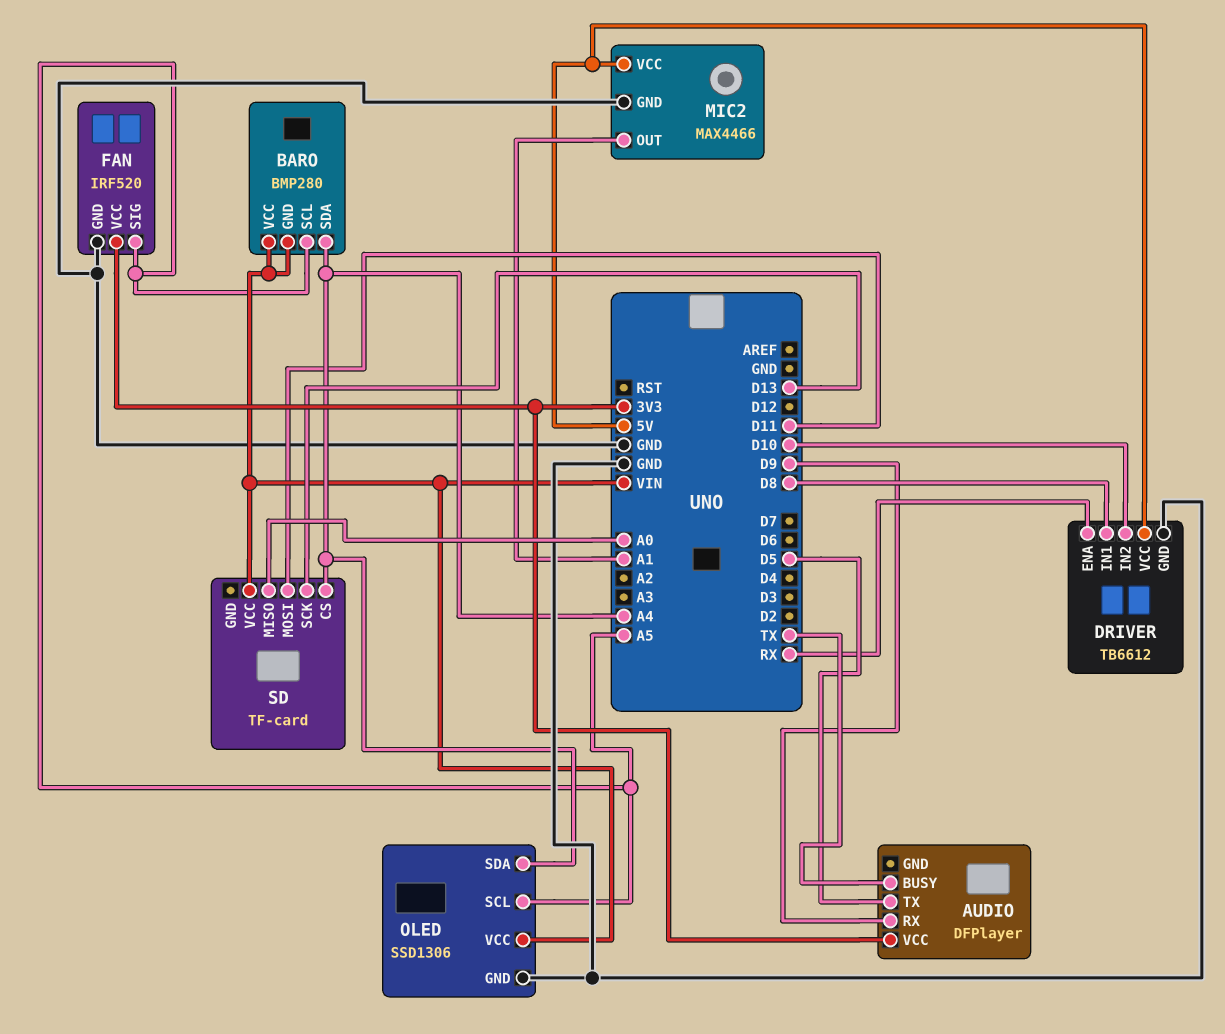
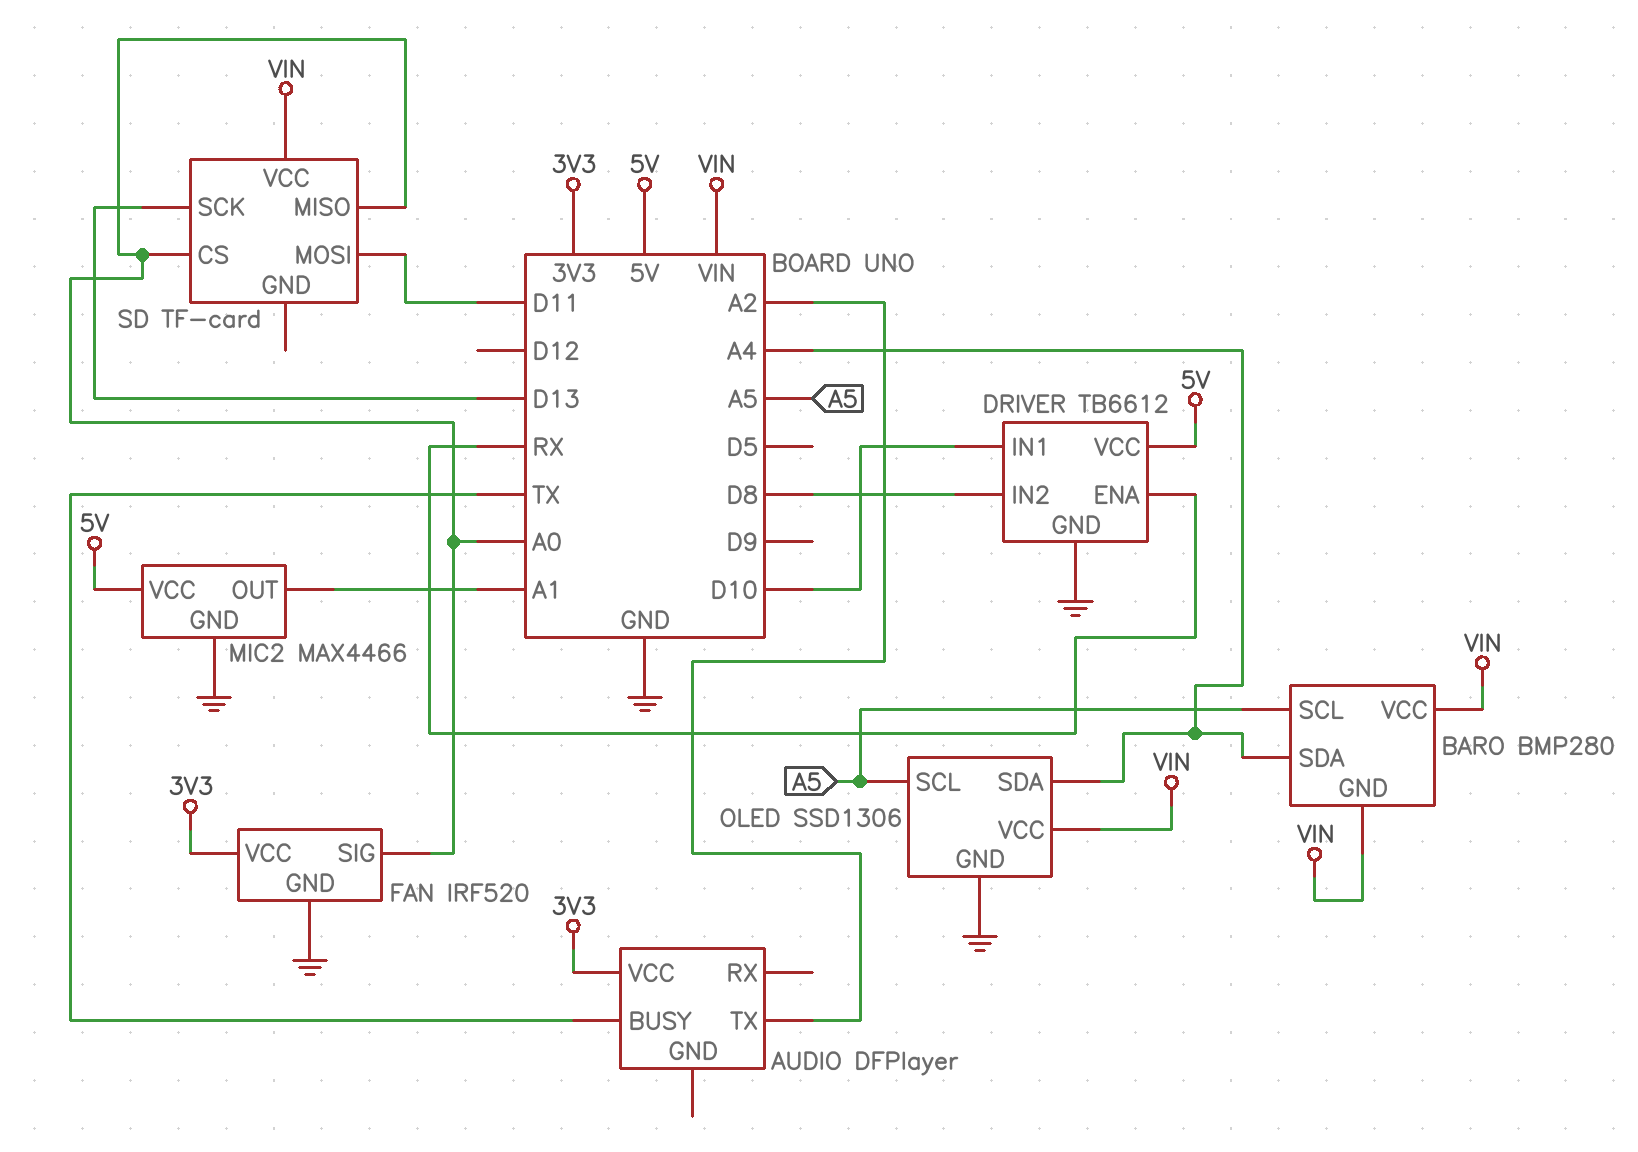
AUDIO pin RX: D9 -> none
AUDIO pin TX: D5 -> A2
DRIVER pin IN1: D8 -> D10
DRIVER pin IN2: D10 -> D8
FAN pin SIG: A5 -> A0
SD pin CS: A4 -> A0

